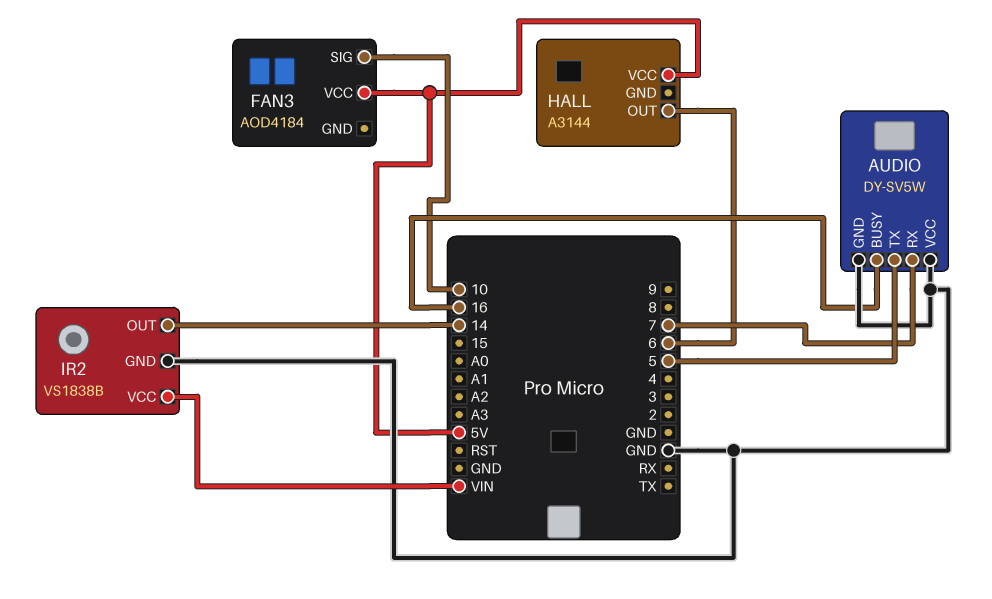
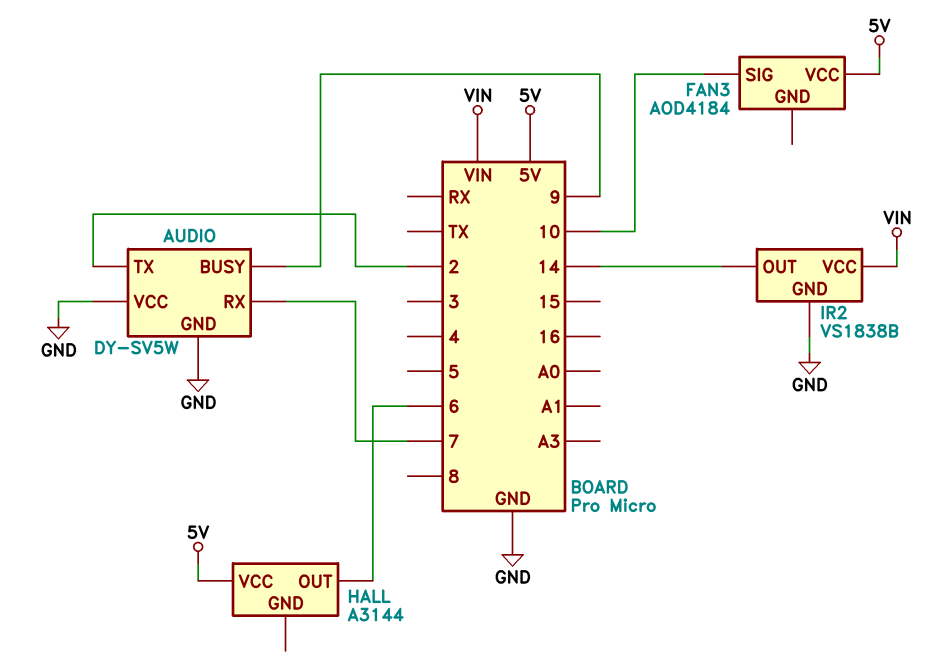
AUDIO pin BUSY: 16 -> 9
AUDIO pin TX: 5 -> 2

